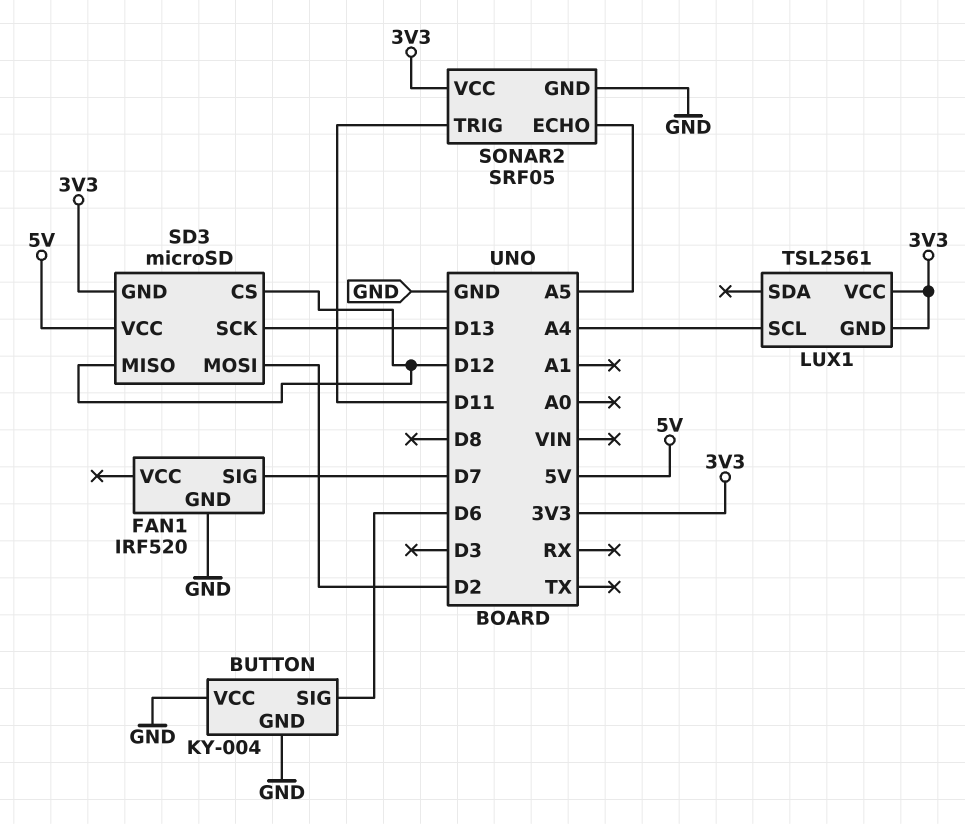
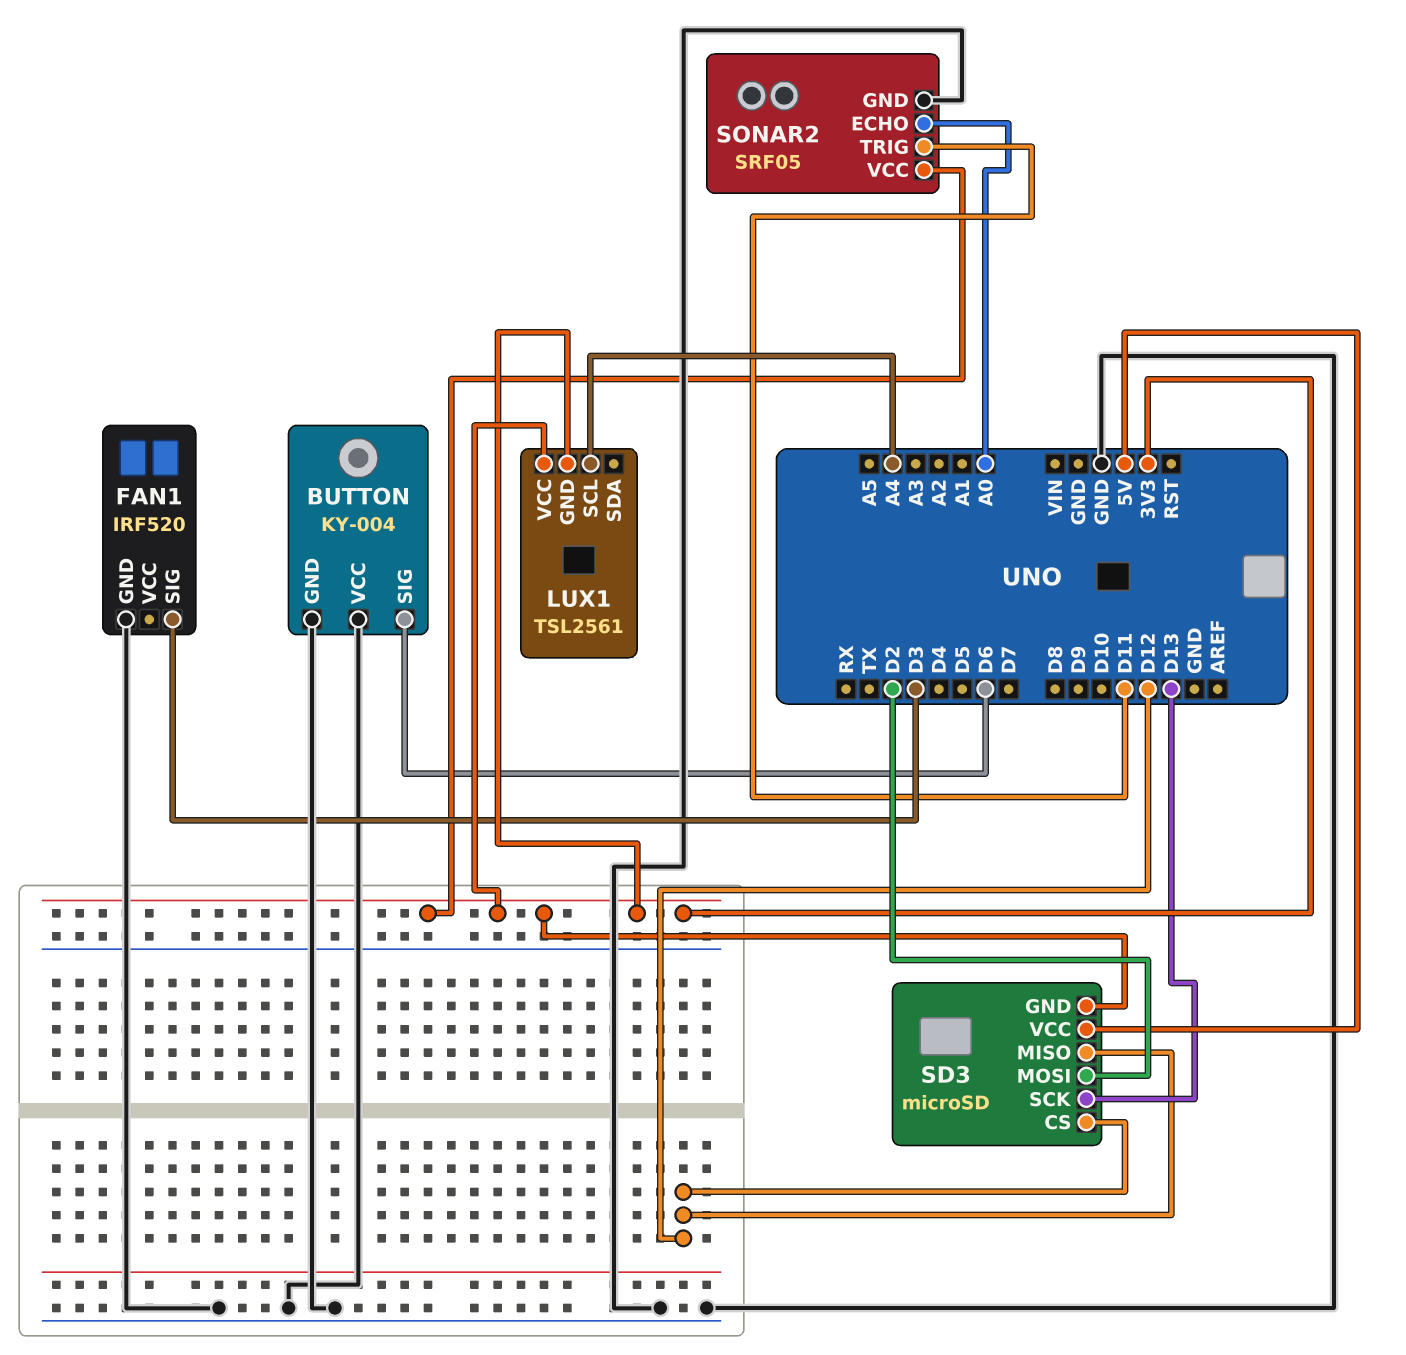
FAN1 pin SIG: D7 -> D3
SONAR2 pin ECHO: A5 -> A0

